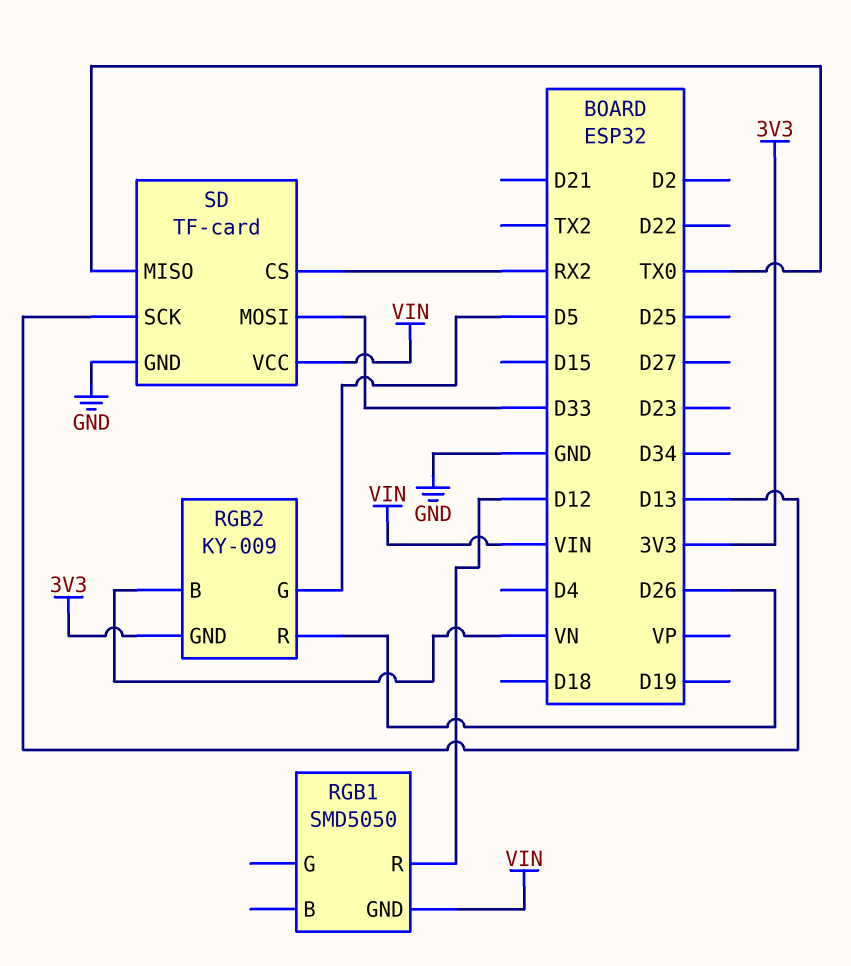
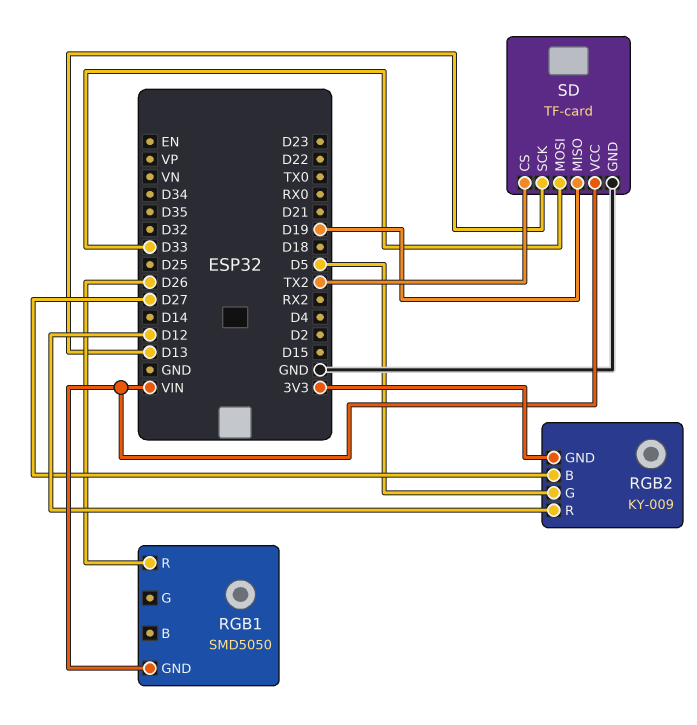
RGB1 pin R: D12 -> D26
RGB2 pin B: VN -> D27
RGB2 pin R: D26 -> D12
SD pin CS: RX2 -> TX2
SD pin MISO: TX0 -> D19

